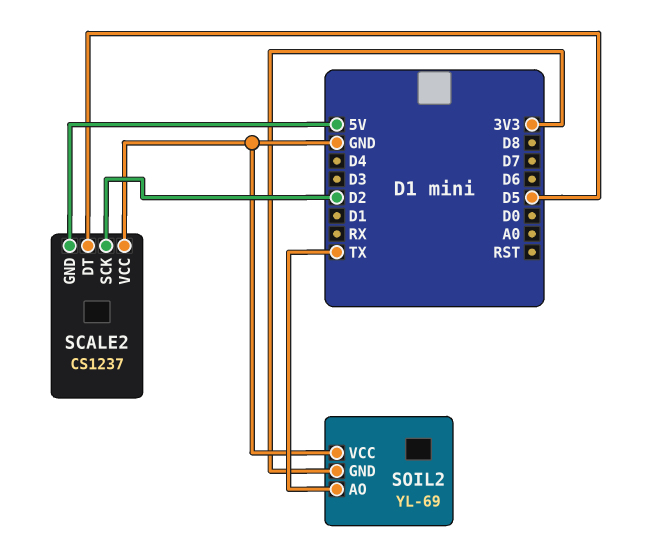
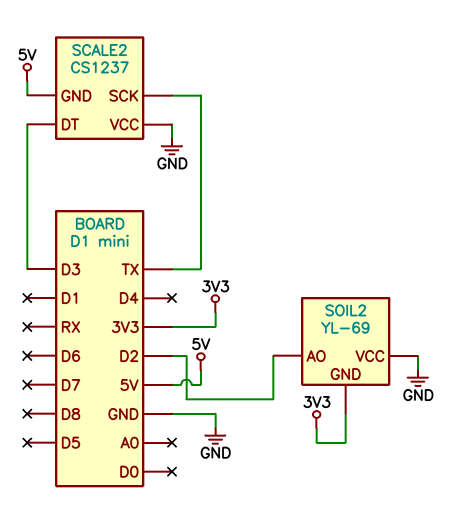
SCALE2 pin DT: D5 -> D3
SCALE2 pin SCK: D2 -> TX
SOIL2 pin AO: TX -> D2

